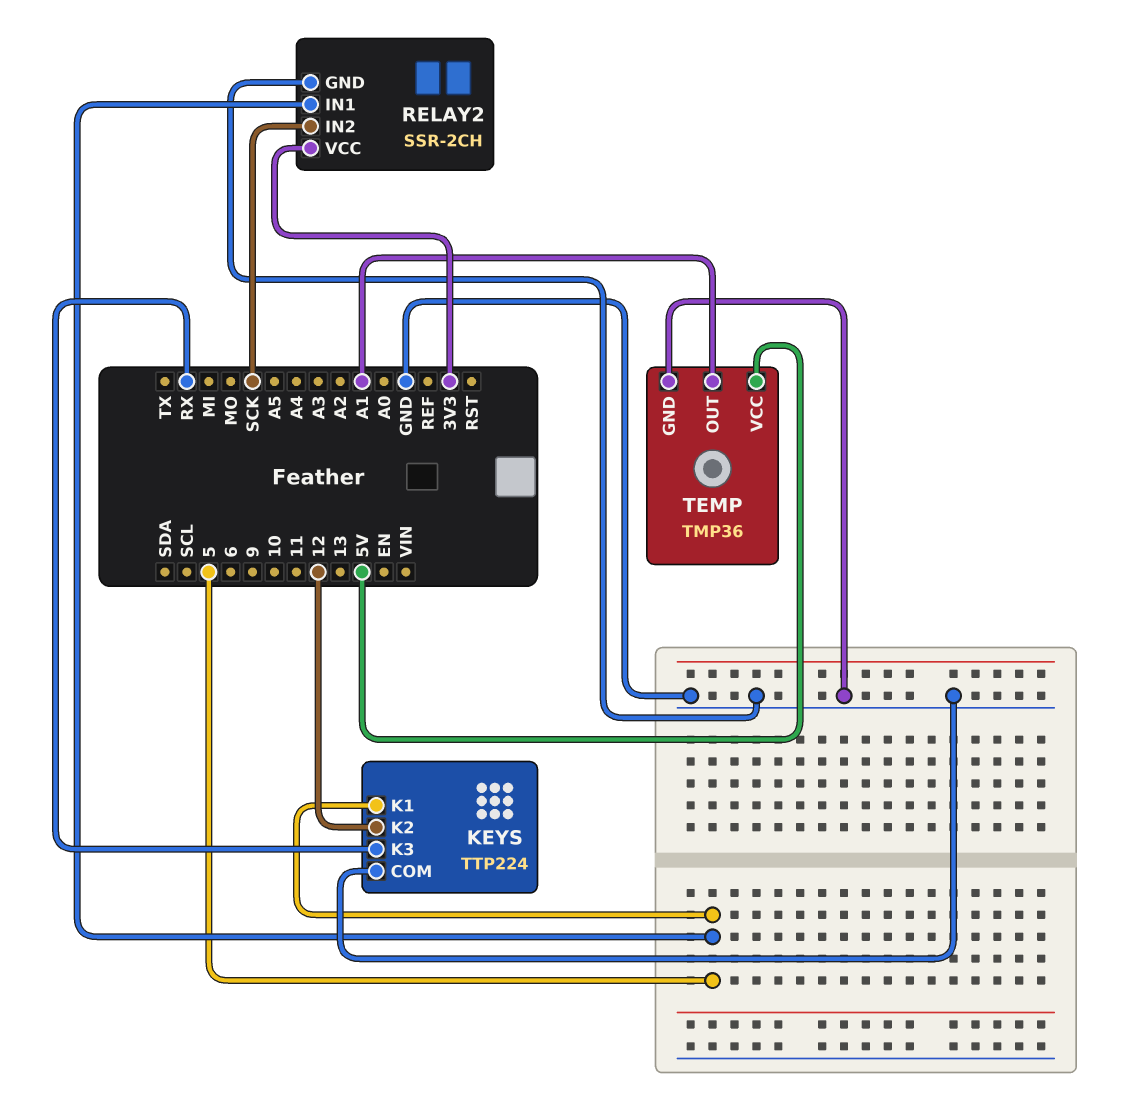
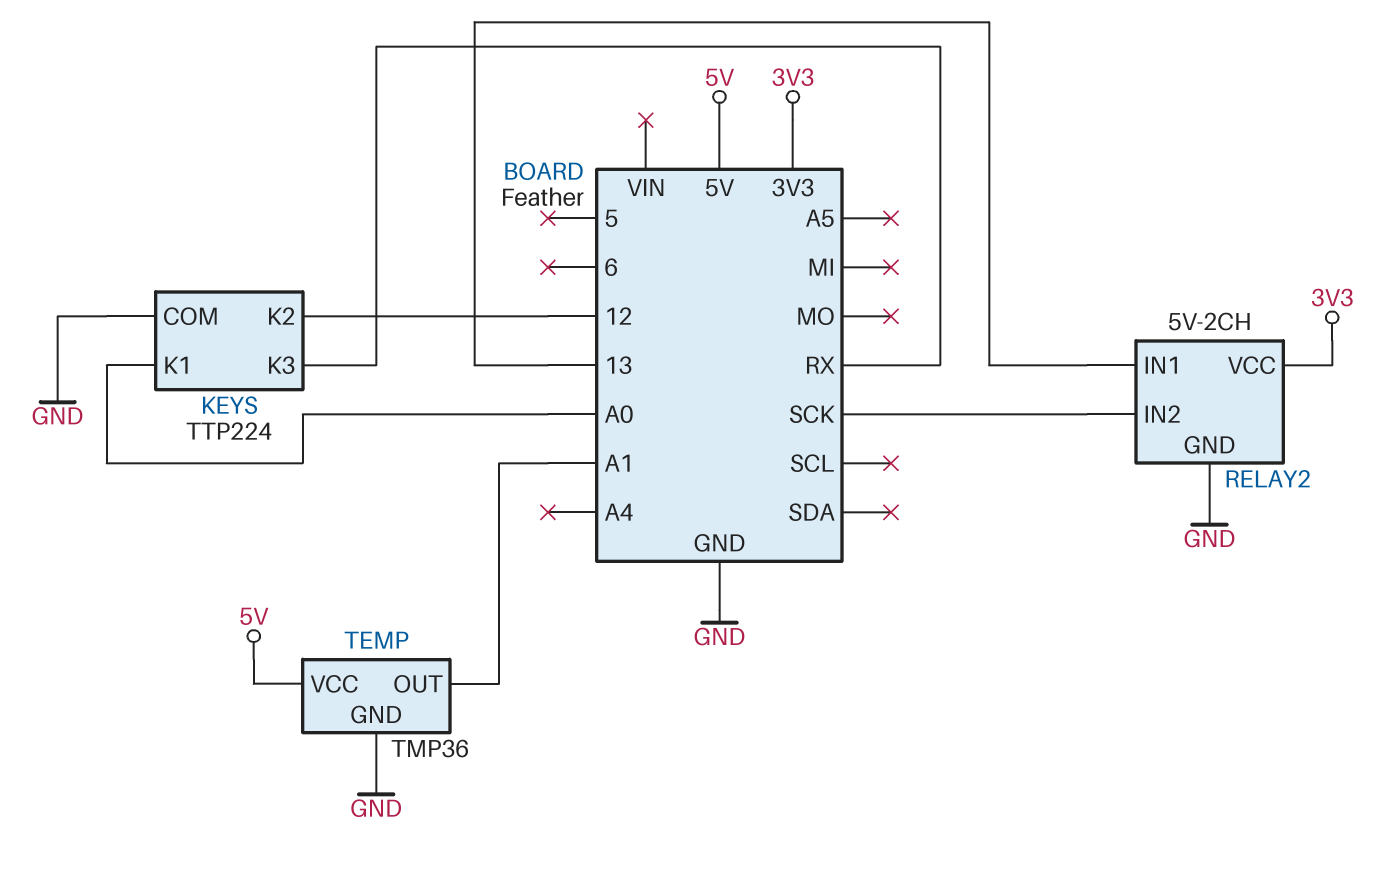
KEYS pin K1: 5 -> A0
RELAY2: SSR-2CH -> 5V-2CH
RELAY2 pin IN1: 5 -> 13

